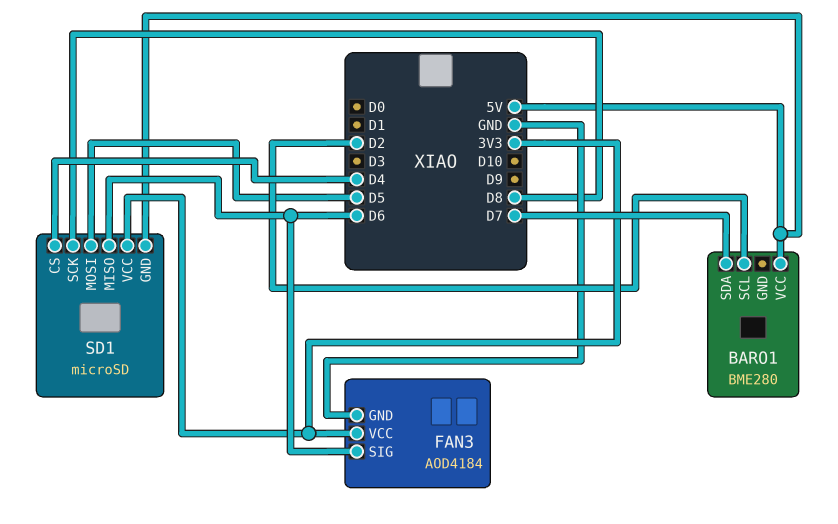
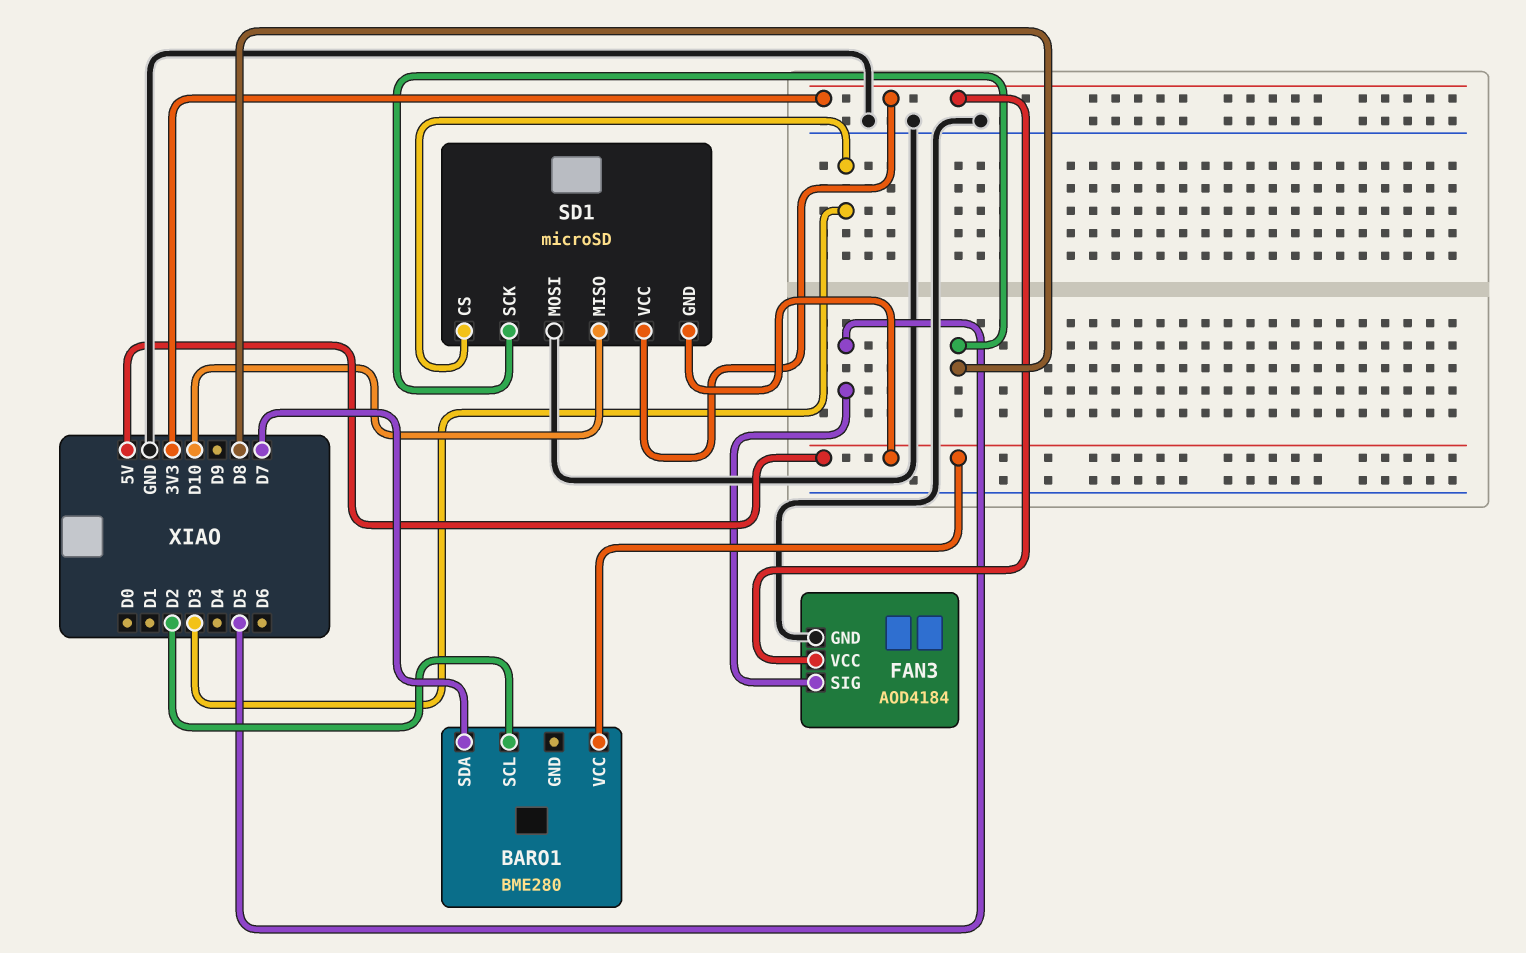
FAN3 pin SIG: D6 -> D5
SD1 pin CS: D4 -> D3
SD1 pin MISO: D6 -> D10
SD1 pin MOSI: D5 -> GND

